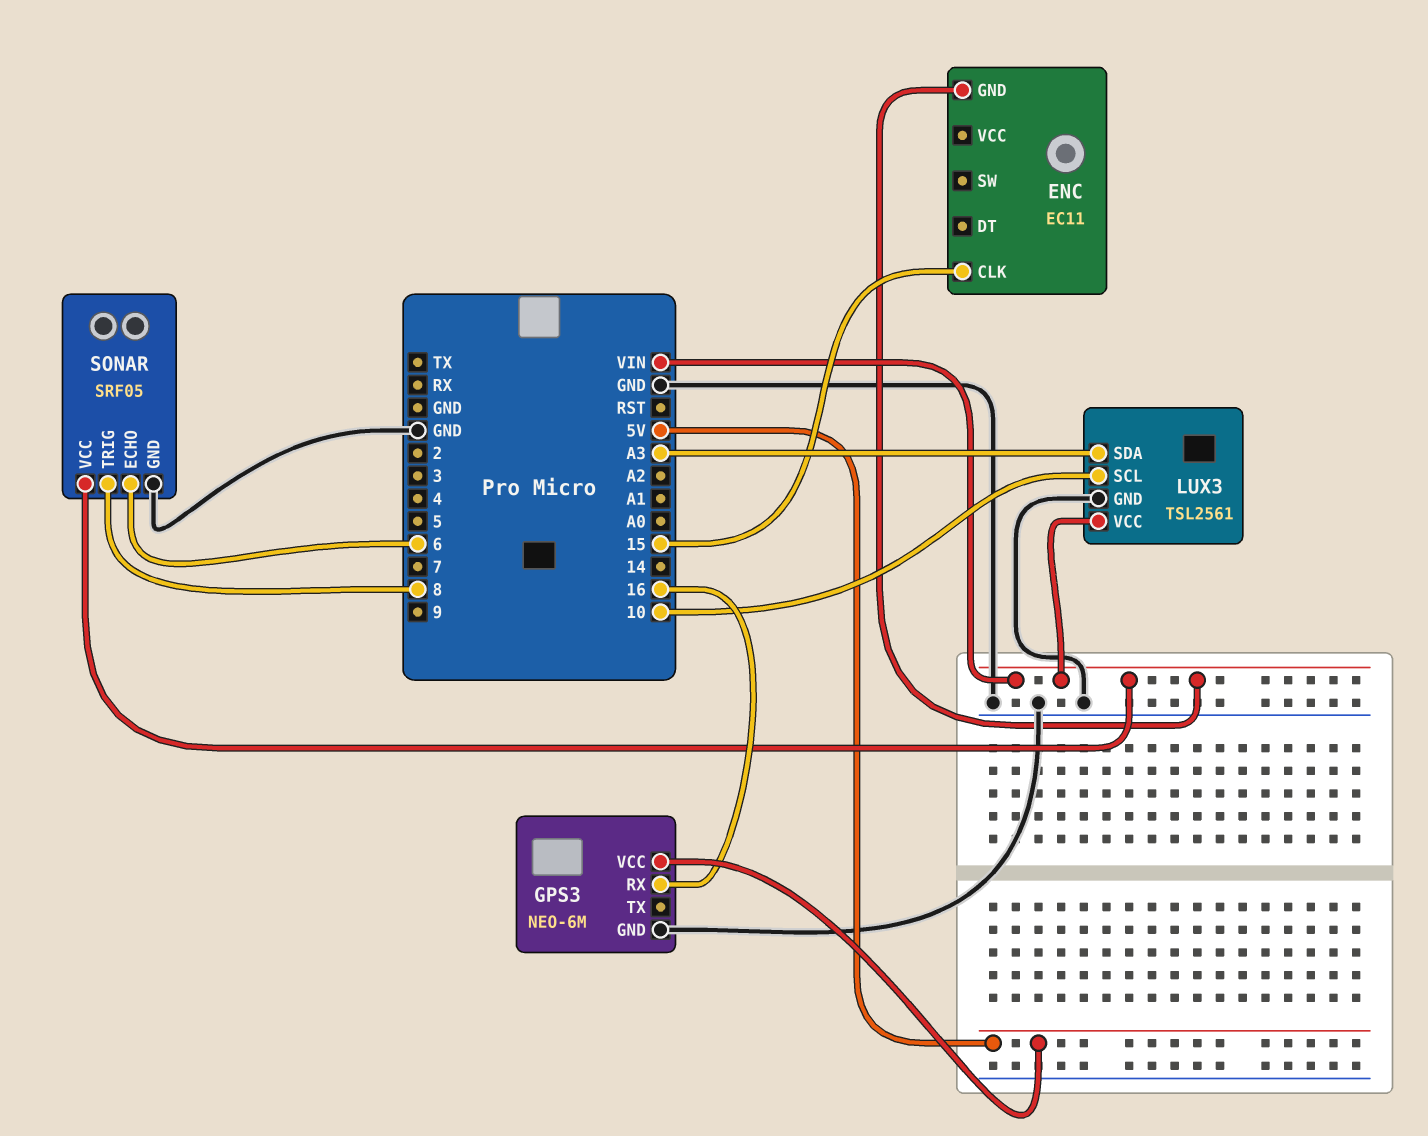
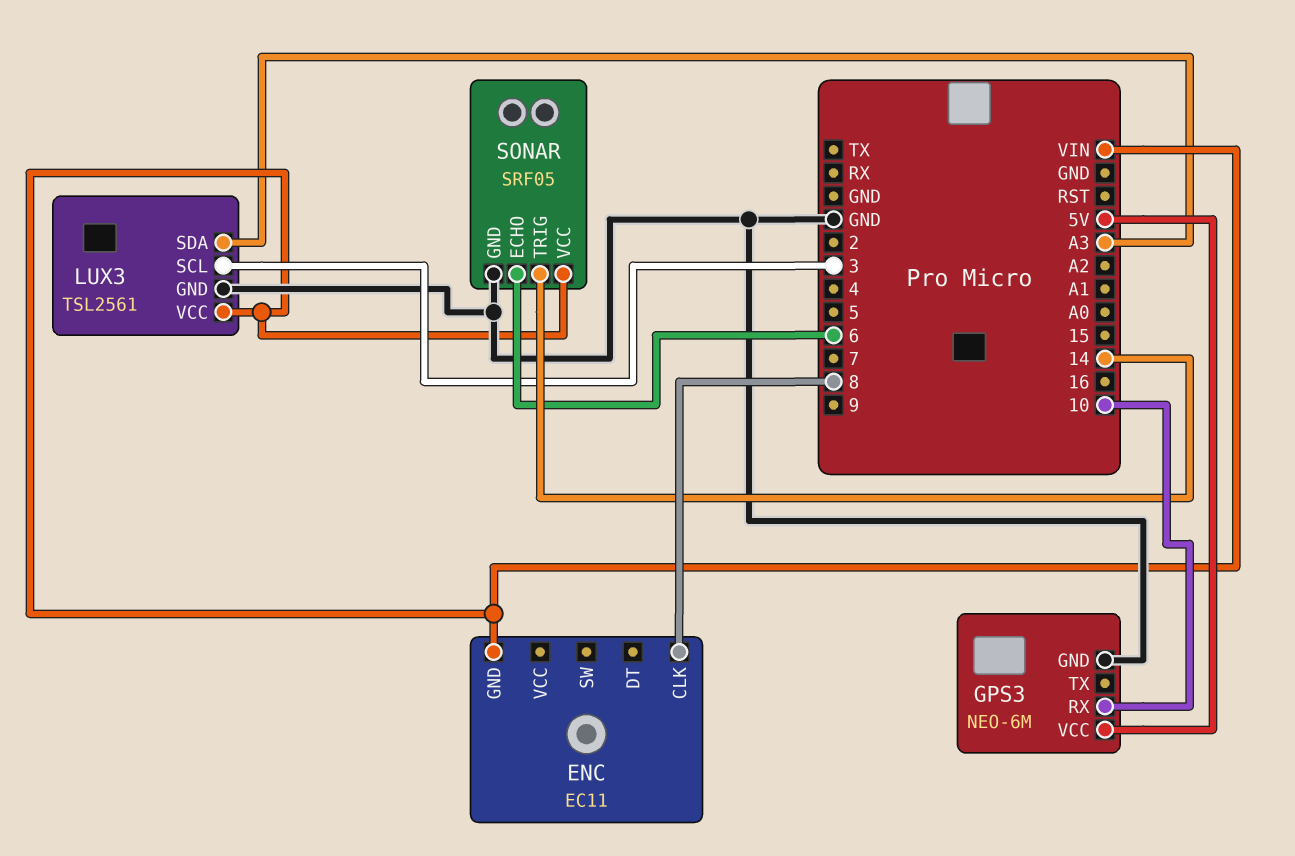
ENC pin CLK: 15 -> 8
GPS3 pin RX: 16 -> 10
LUX3 pin SCL: 10 -> 3
SONAR pin TRIG: 8 -> 14

